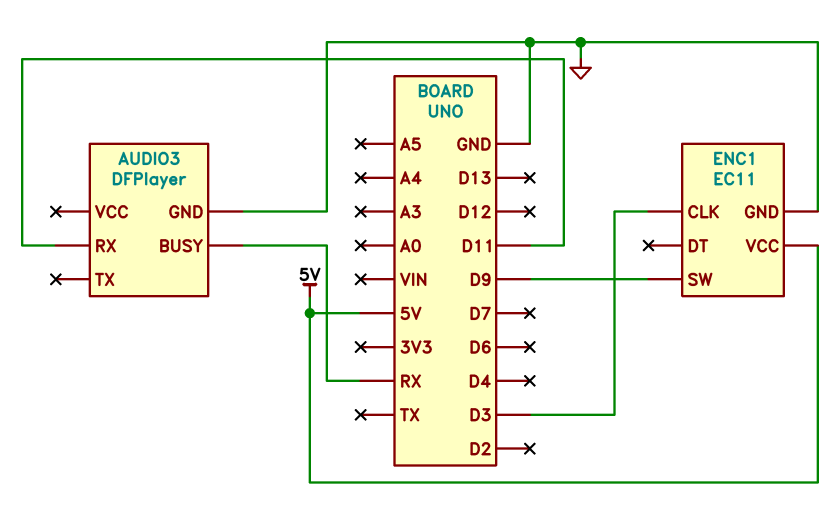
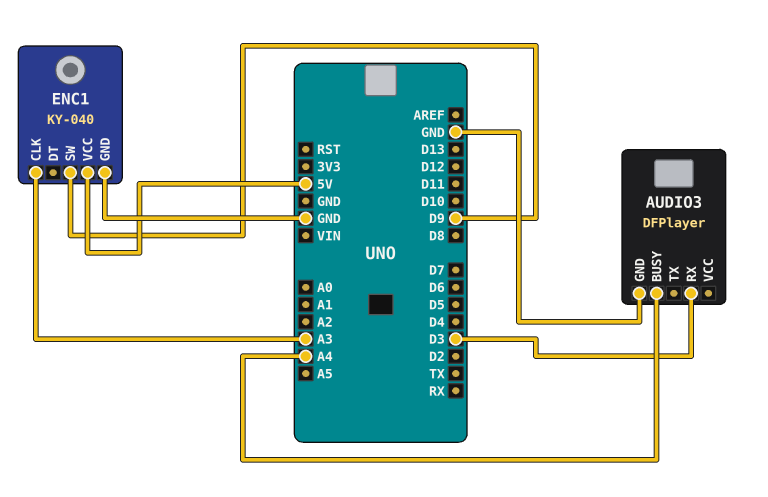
AUDIO3 pin BUSY: RX -> A4
AUDIO3 pin RX: D11 -> D3
ENC1: EC11 -> KY-040
ENC1 pin CLK: D3 -> A3

